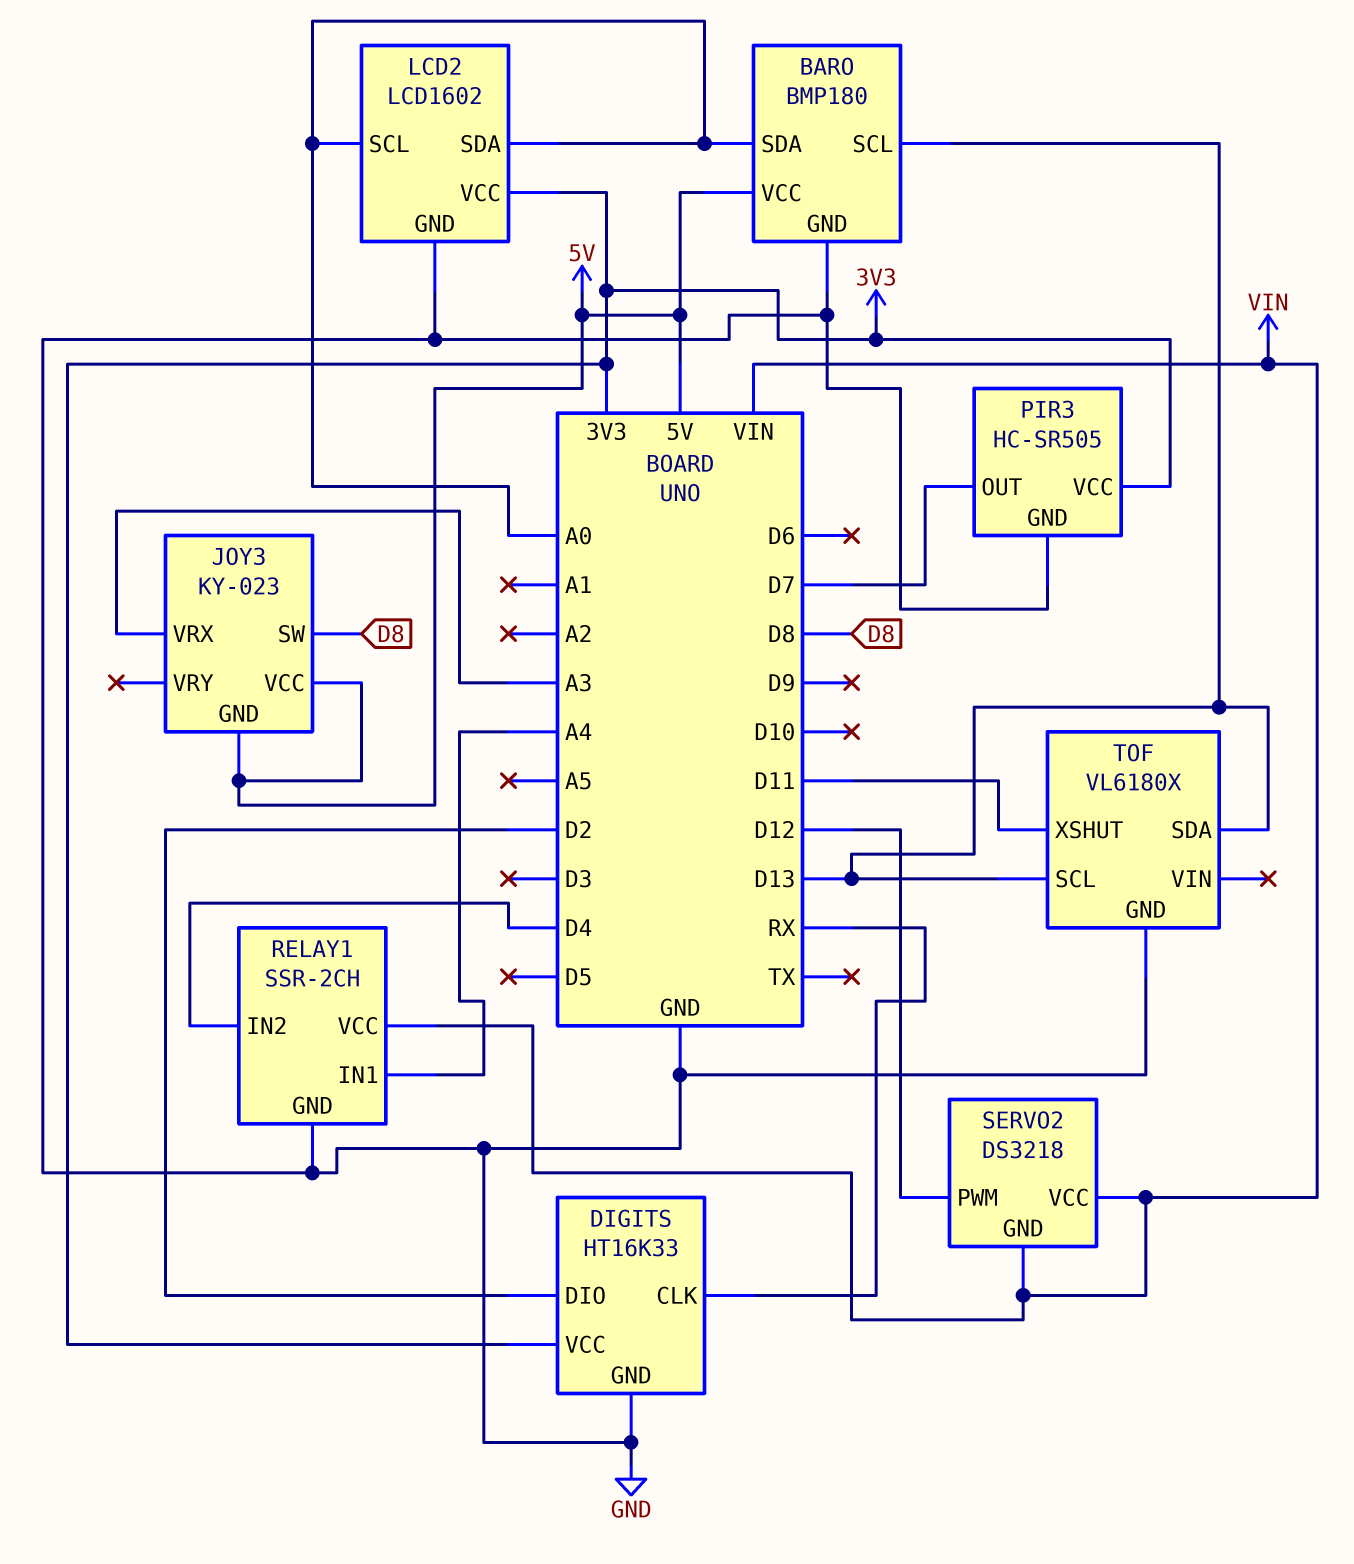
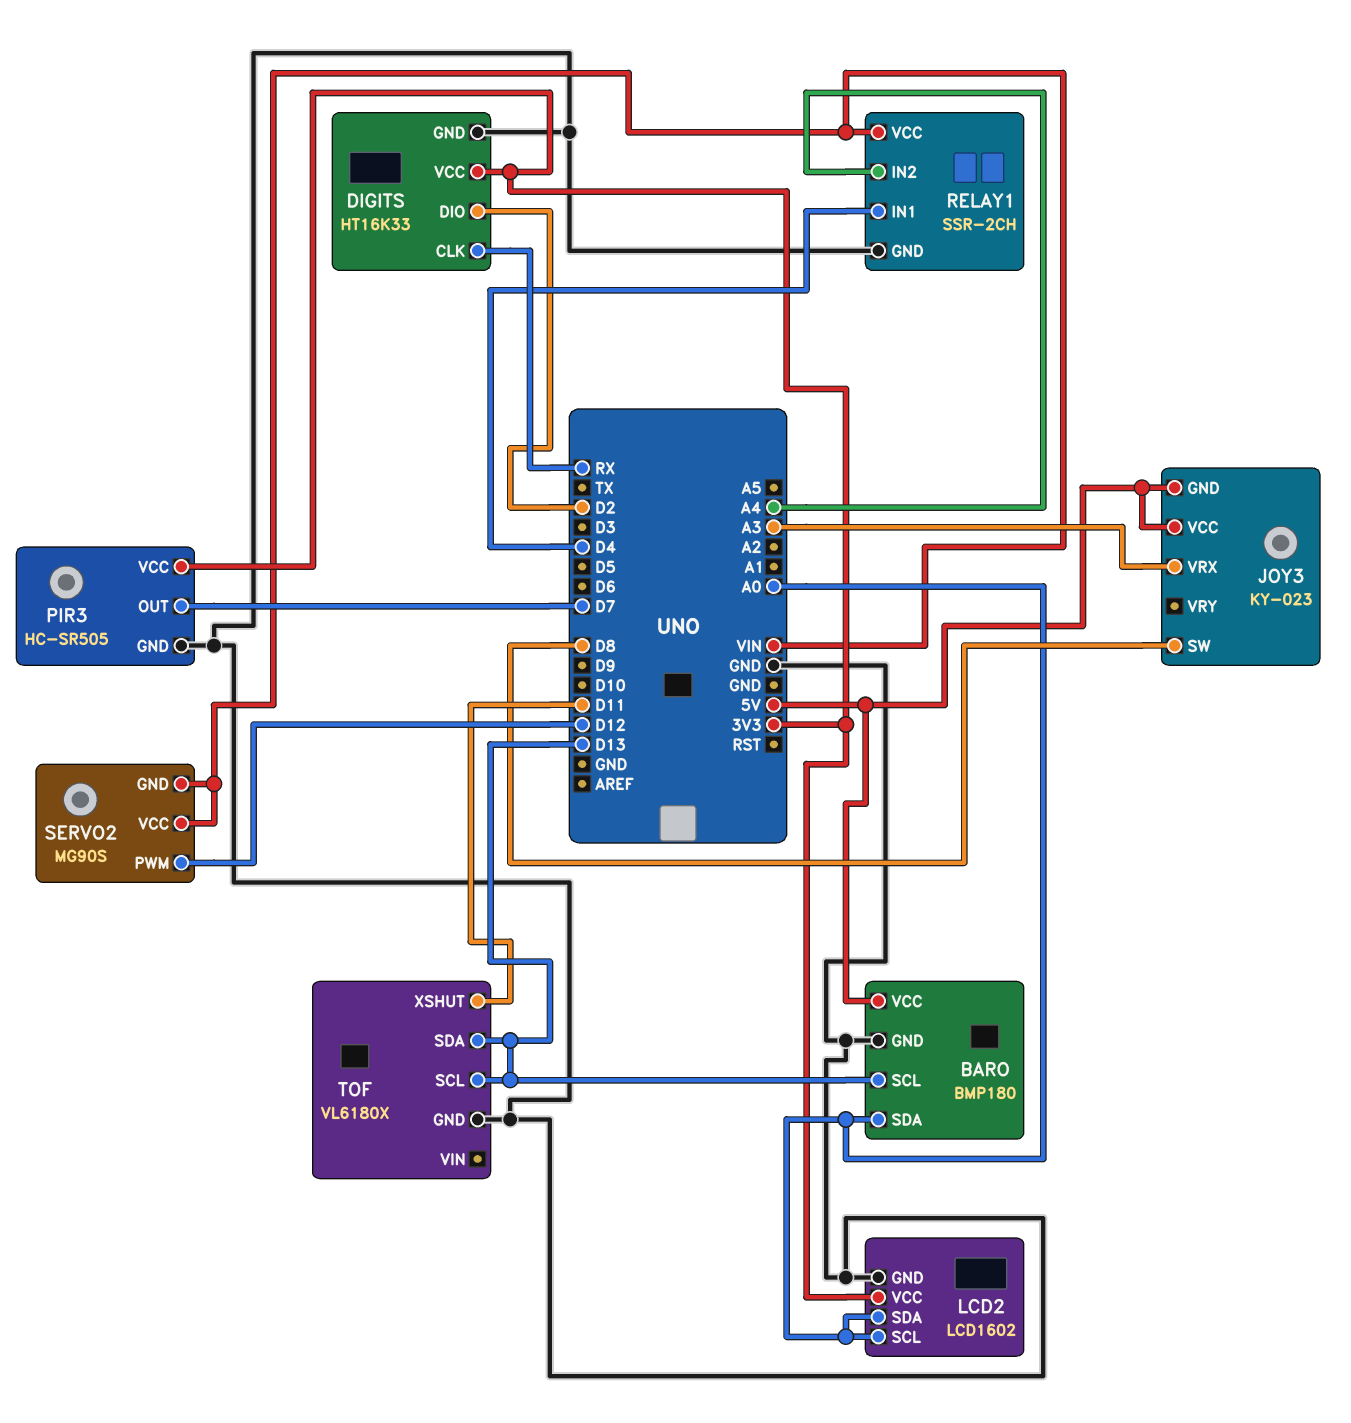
RELAY1 pin IN1: A4 -> D4
RELAY1 pin IN2: D4 -> A4
SERVO2: DS3218 -> MG90S

